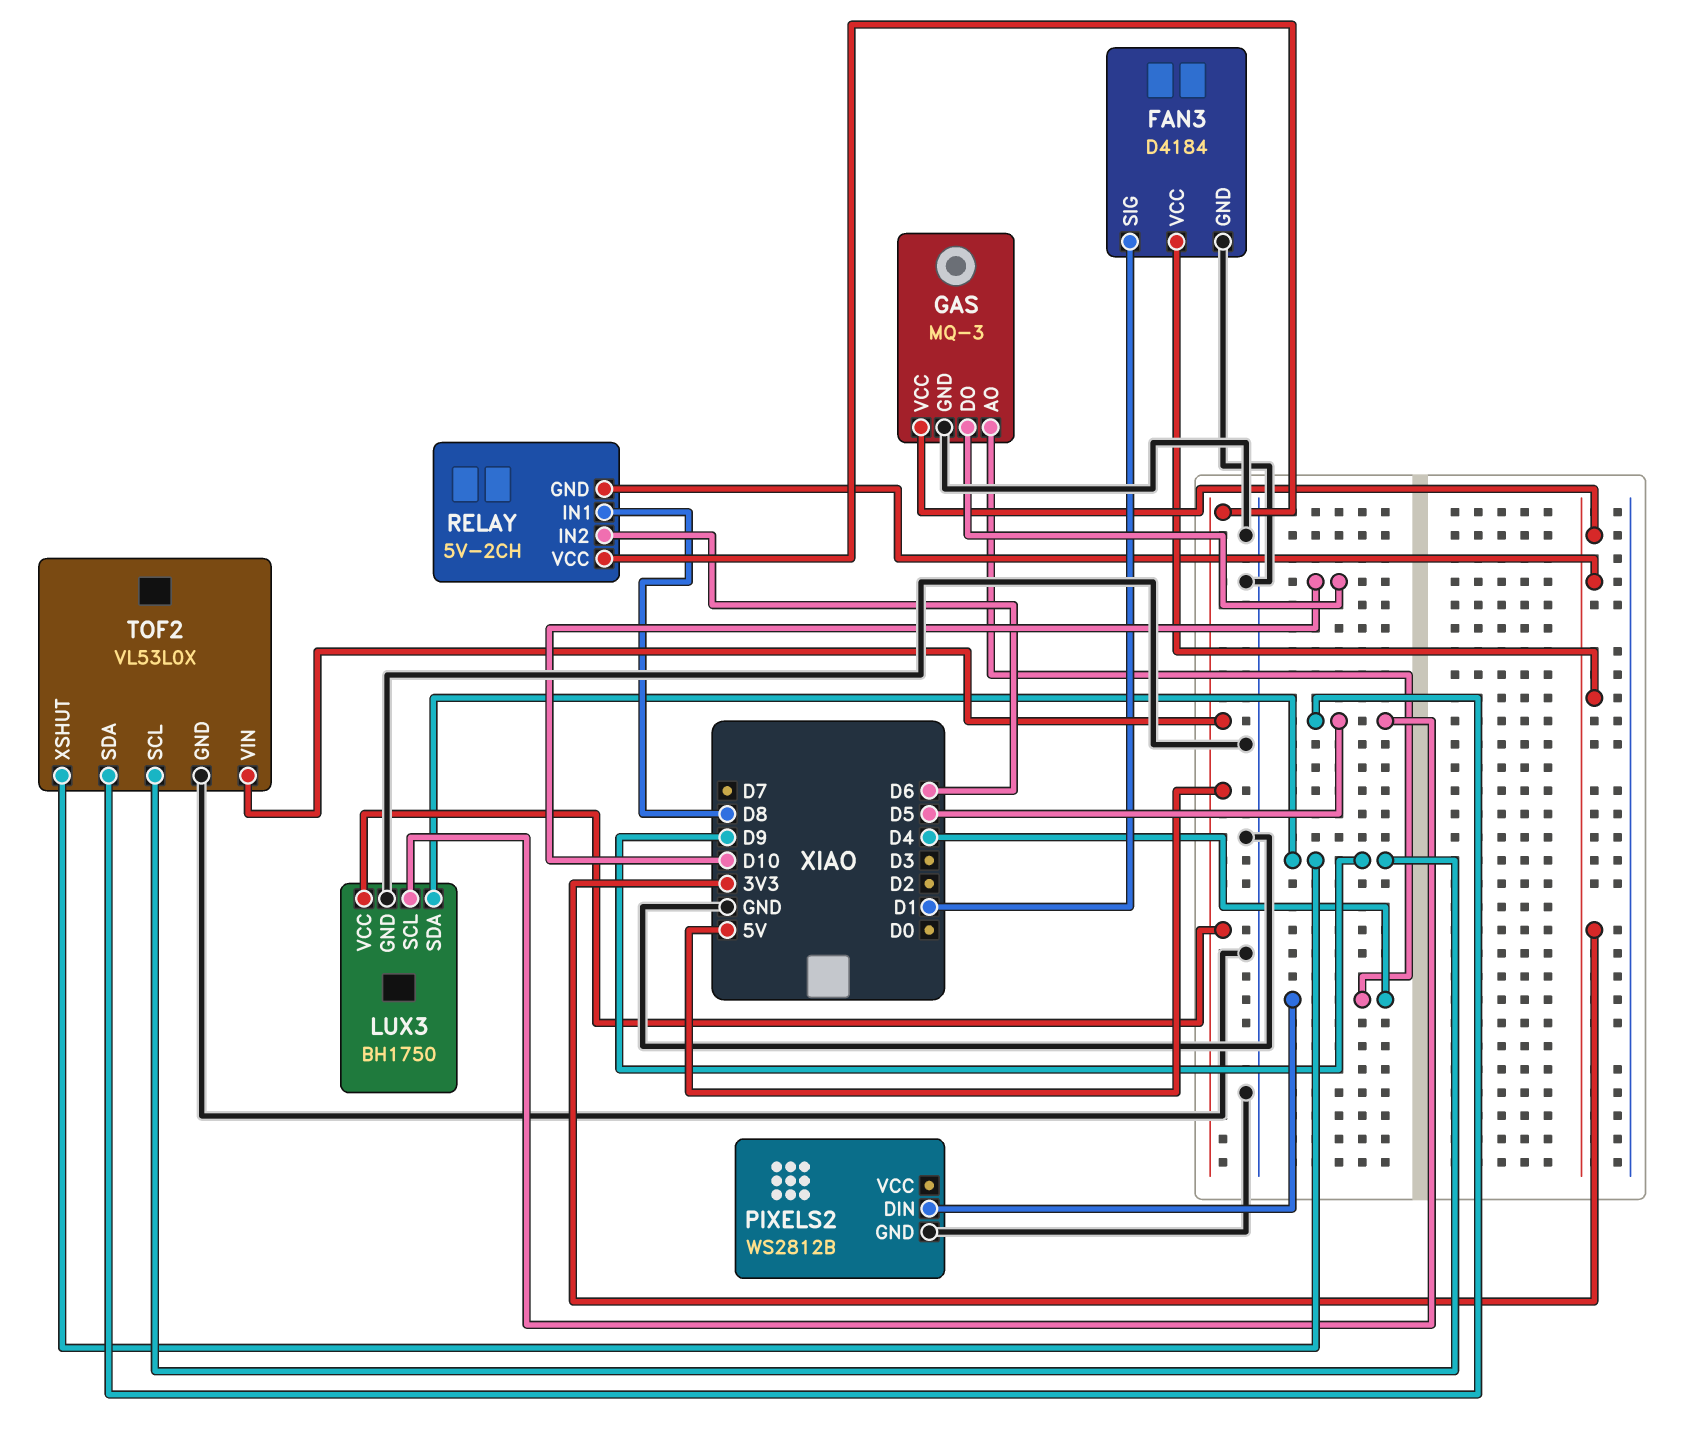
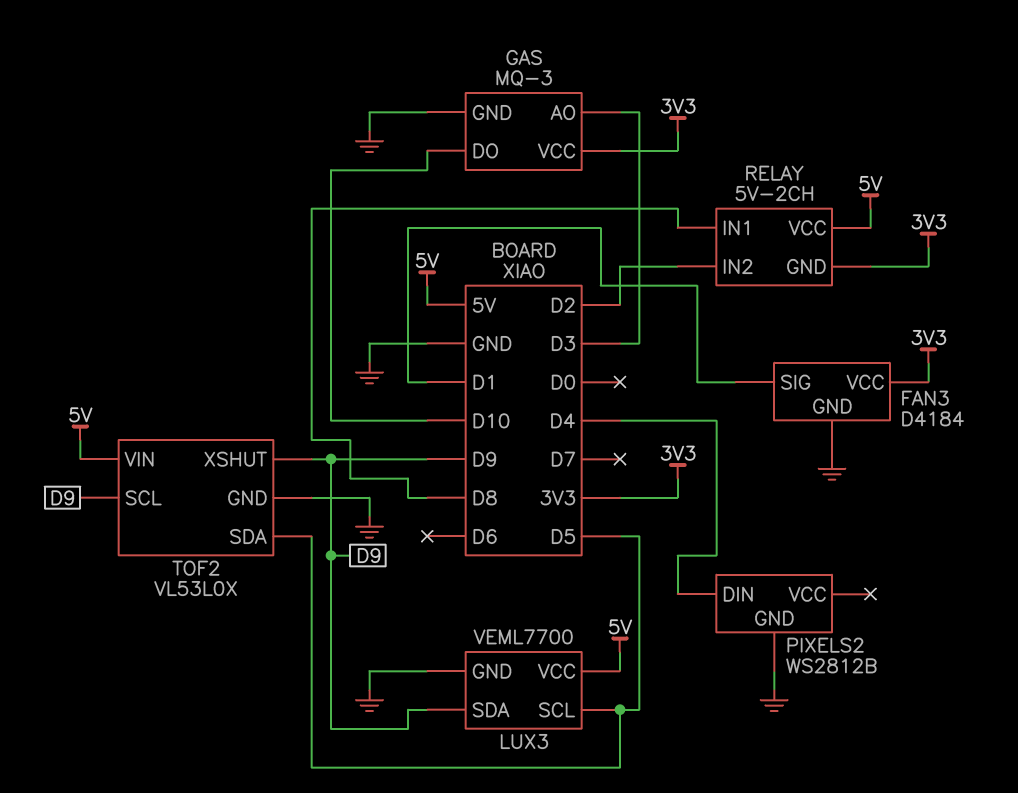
GAS pin AO: D4 -> D3
LUX3: BH1750 -> VEML7700
RELAY pin IN2: D6 -> D2

